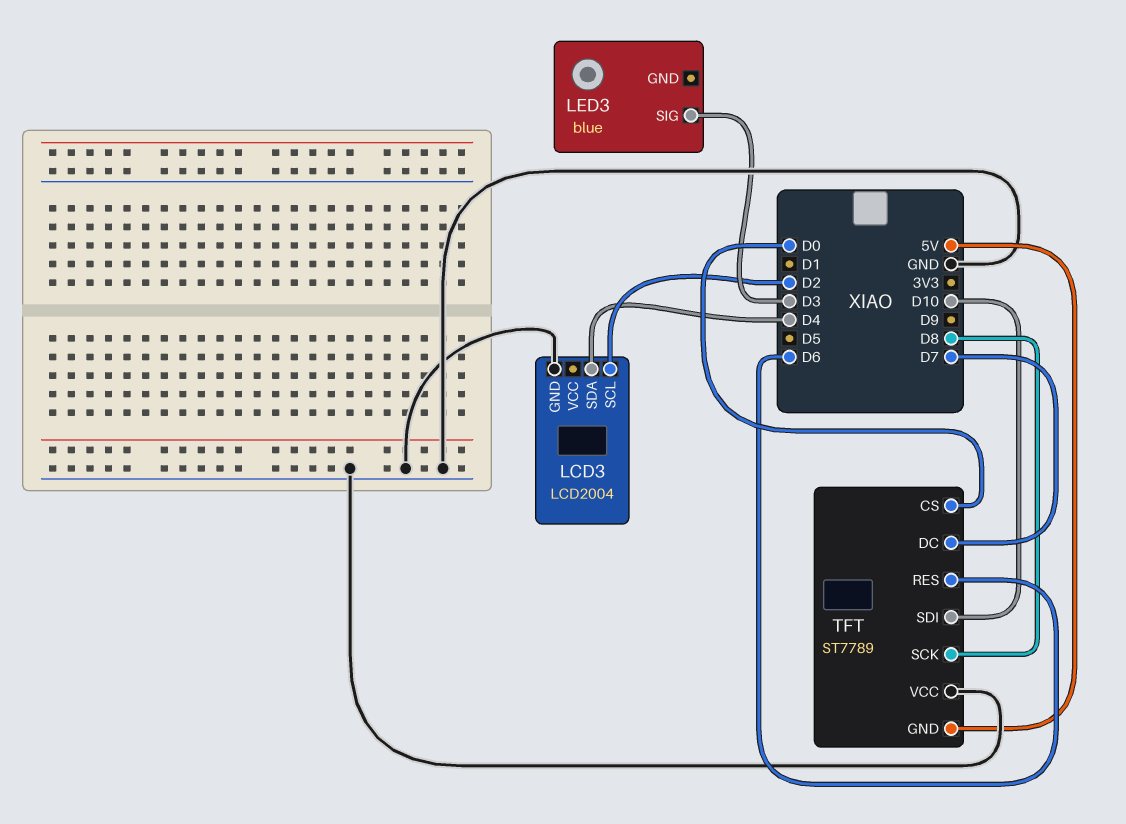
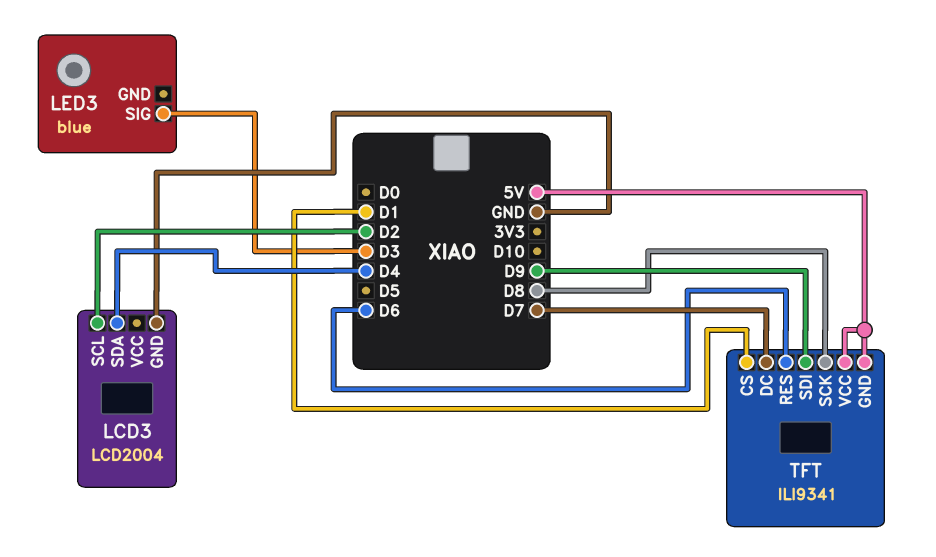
TFT: ST7789 -> ILI9341
TFT pin CS: D0 -> D1
TFT pin SDI: D10 -> D9
TFT pin VCC: GND -> 5V

